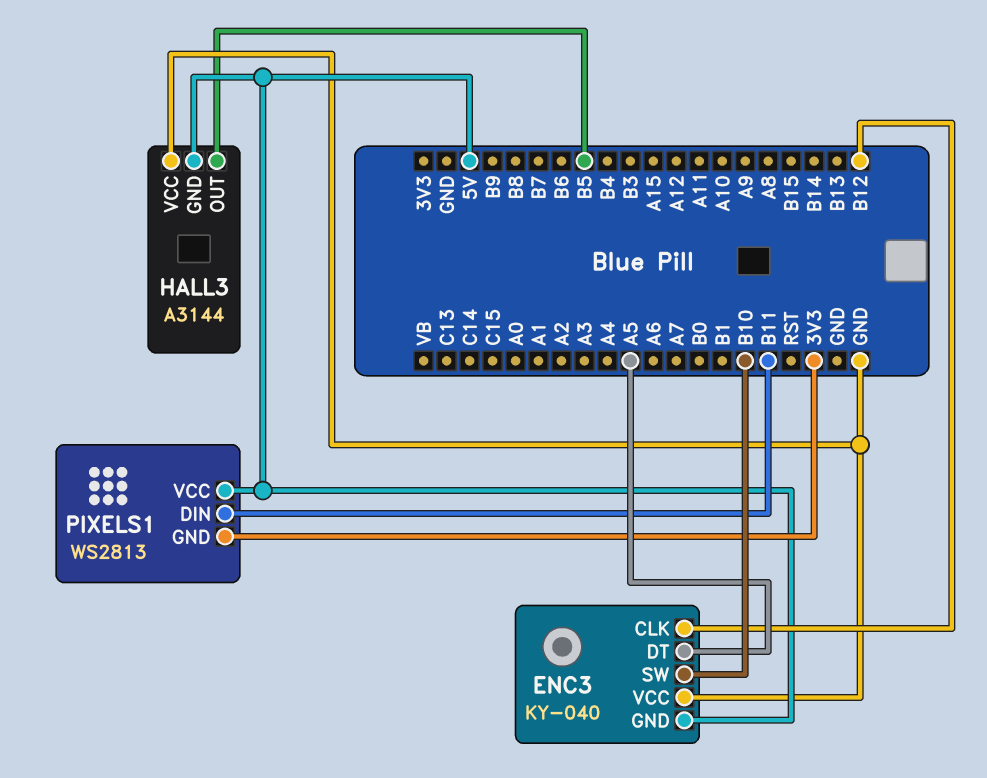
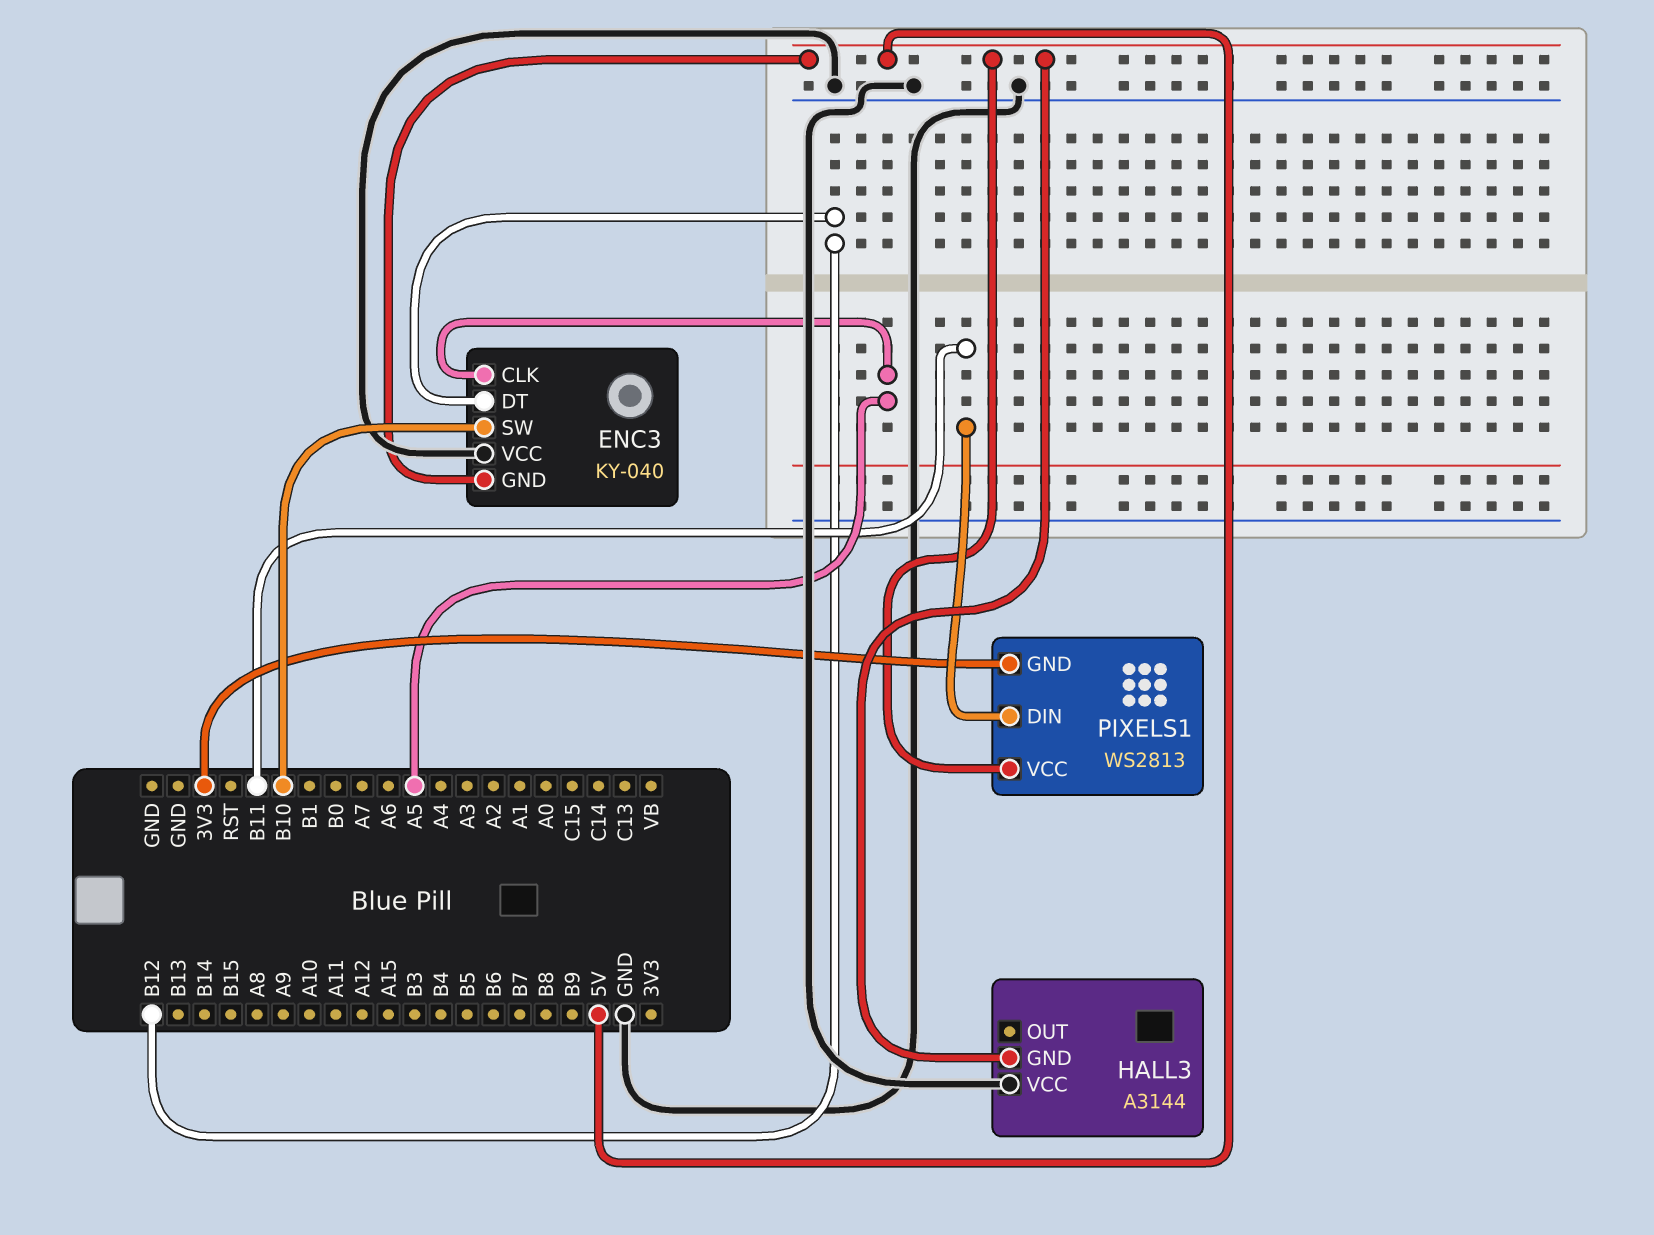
ENC3 pin CLK: B12 -> A5
ENC3 pin DT: A5 -> B12
HALL3 pin OUT: B5 -> none

